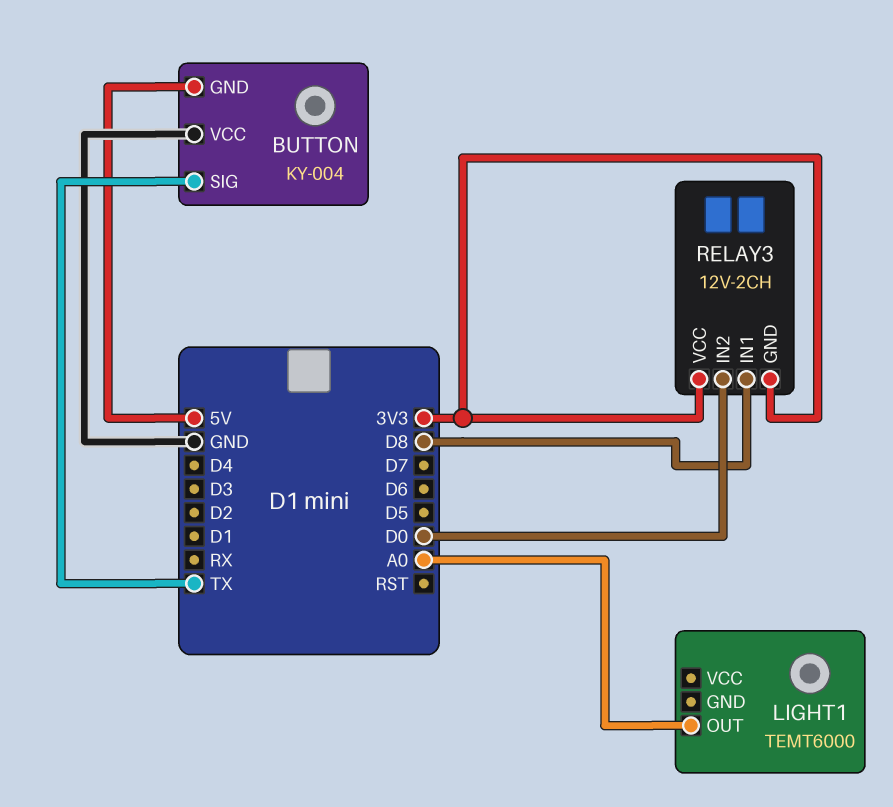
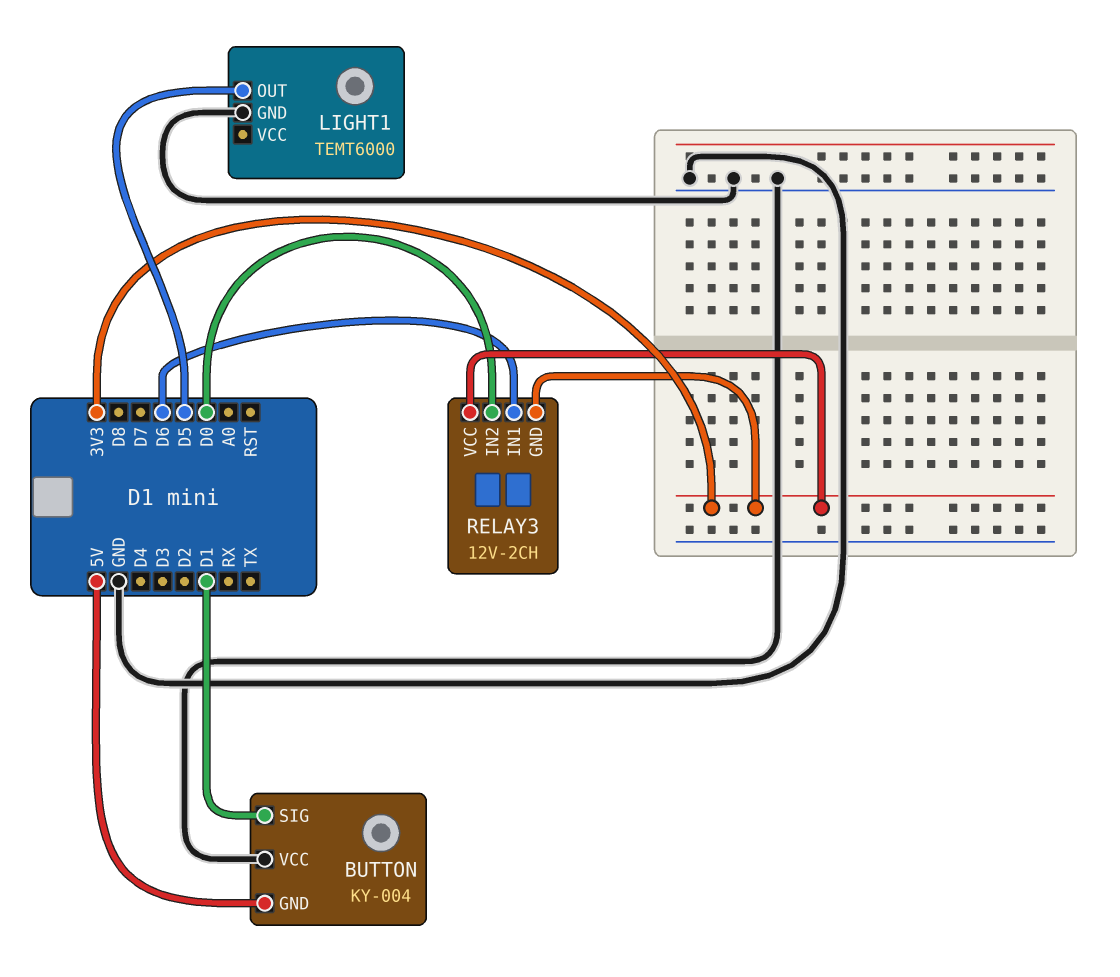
BUTTON pin SIG: TX -> D1
LIGHT1 pin GND: none -> GND
LIGHT1 pin OUT: A0 -> D5
RELAY3 pin IN1: D8 -> D6

